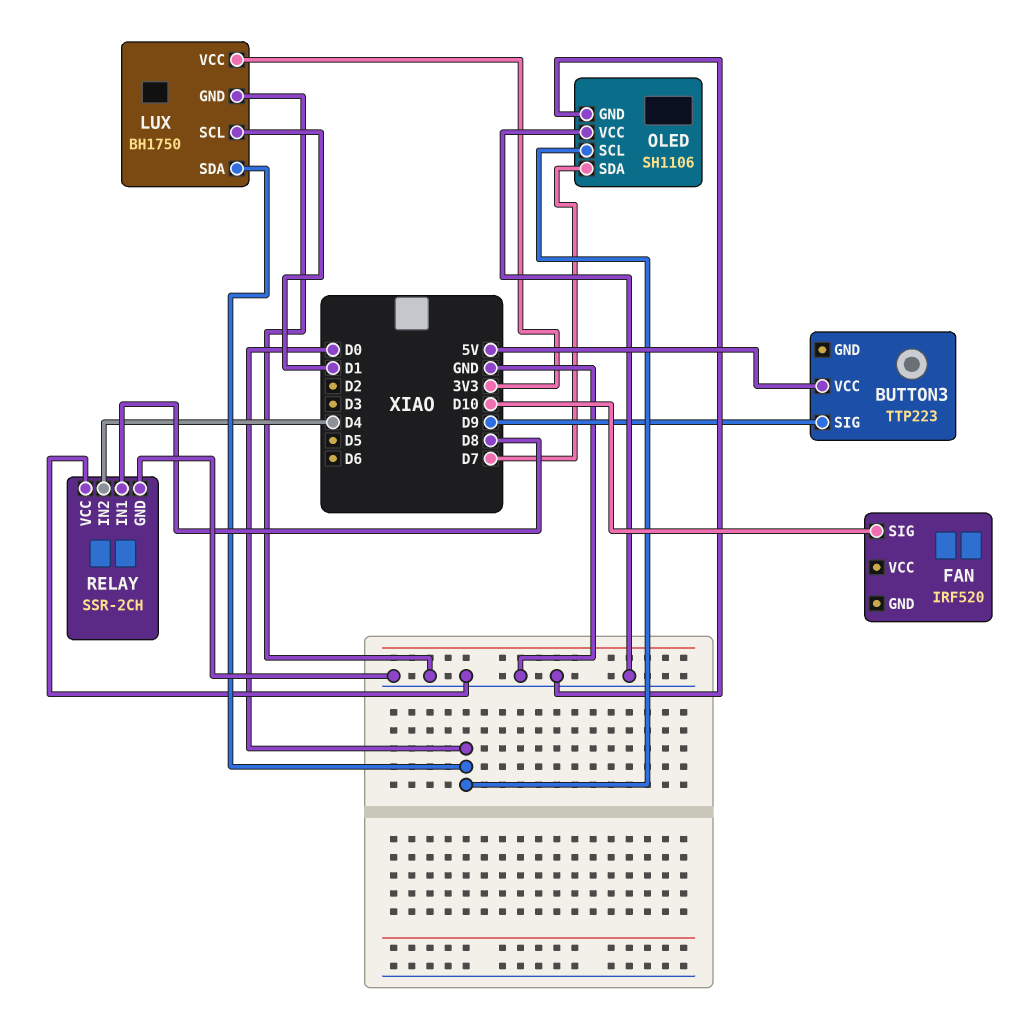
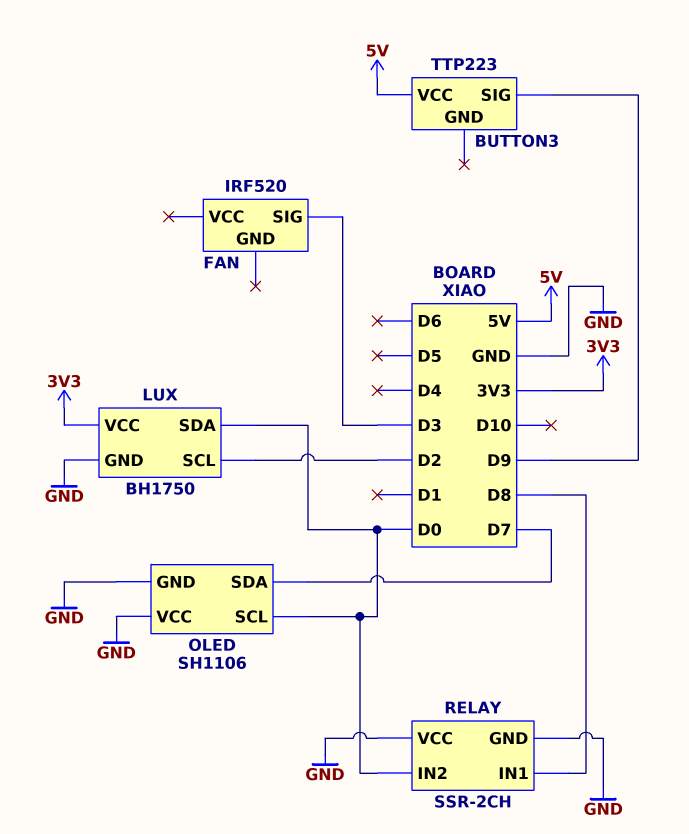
FAN pin SIG: D10 -> D3
LUX pin SCL: D1 -> D2
RELAY pin IN2: D4 -> D0

